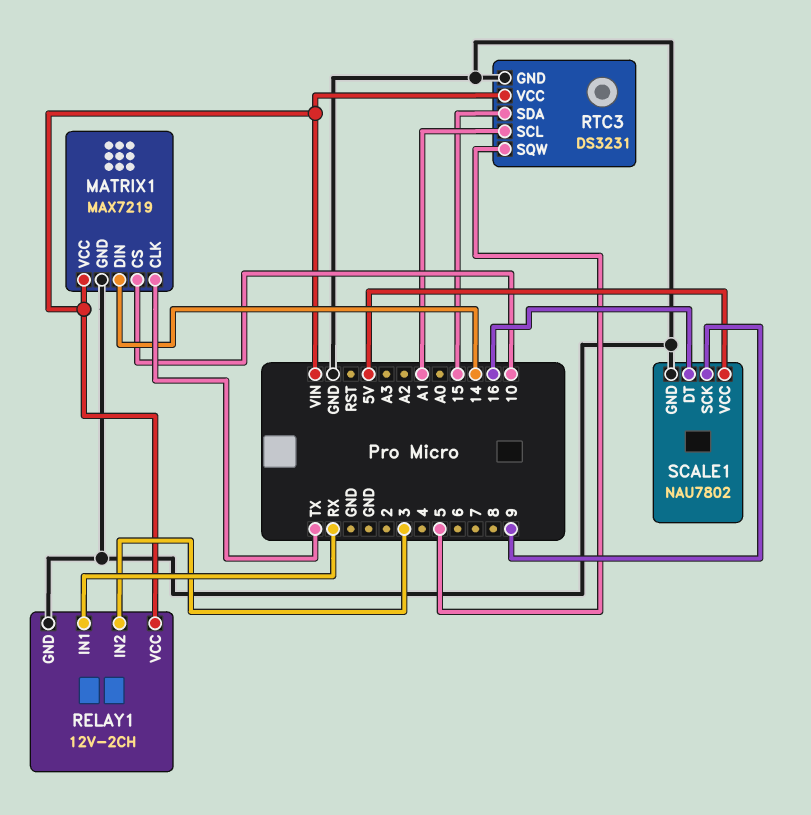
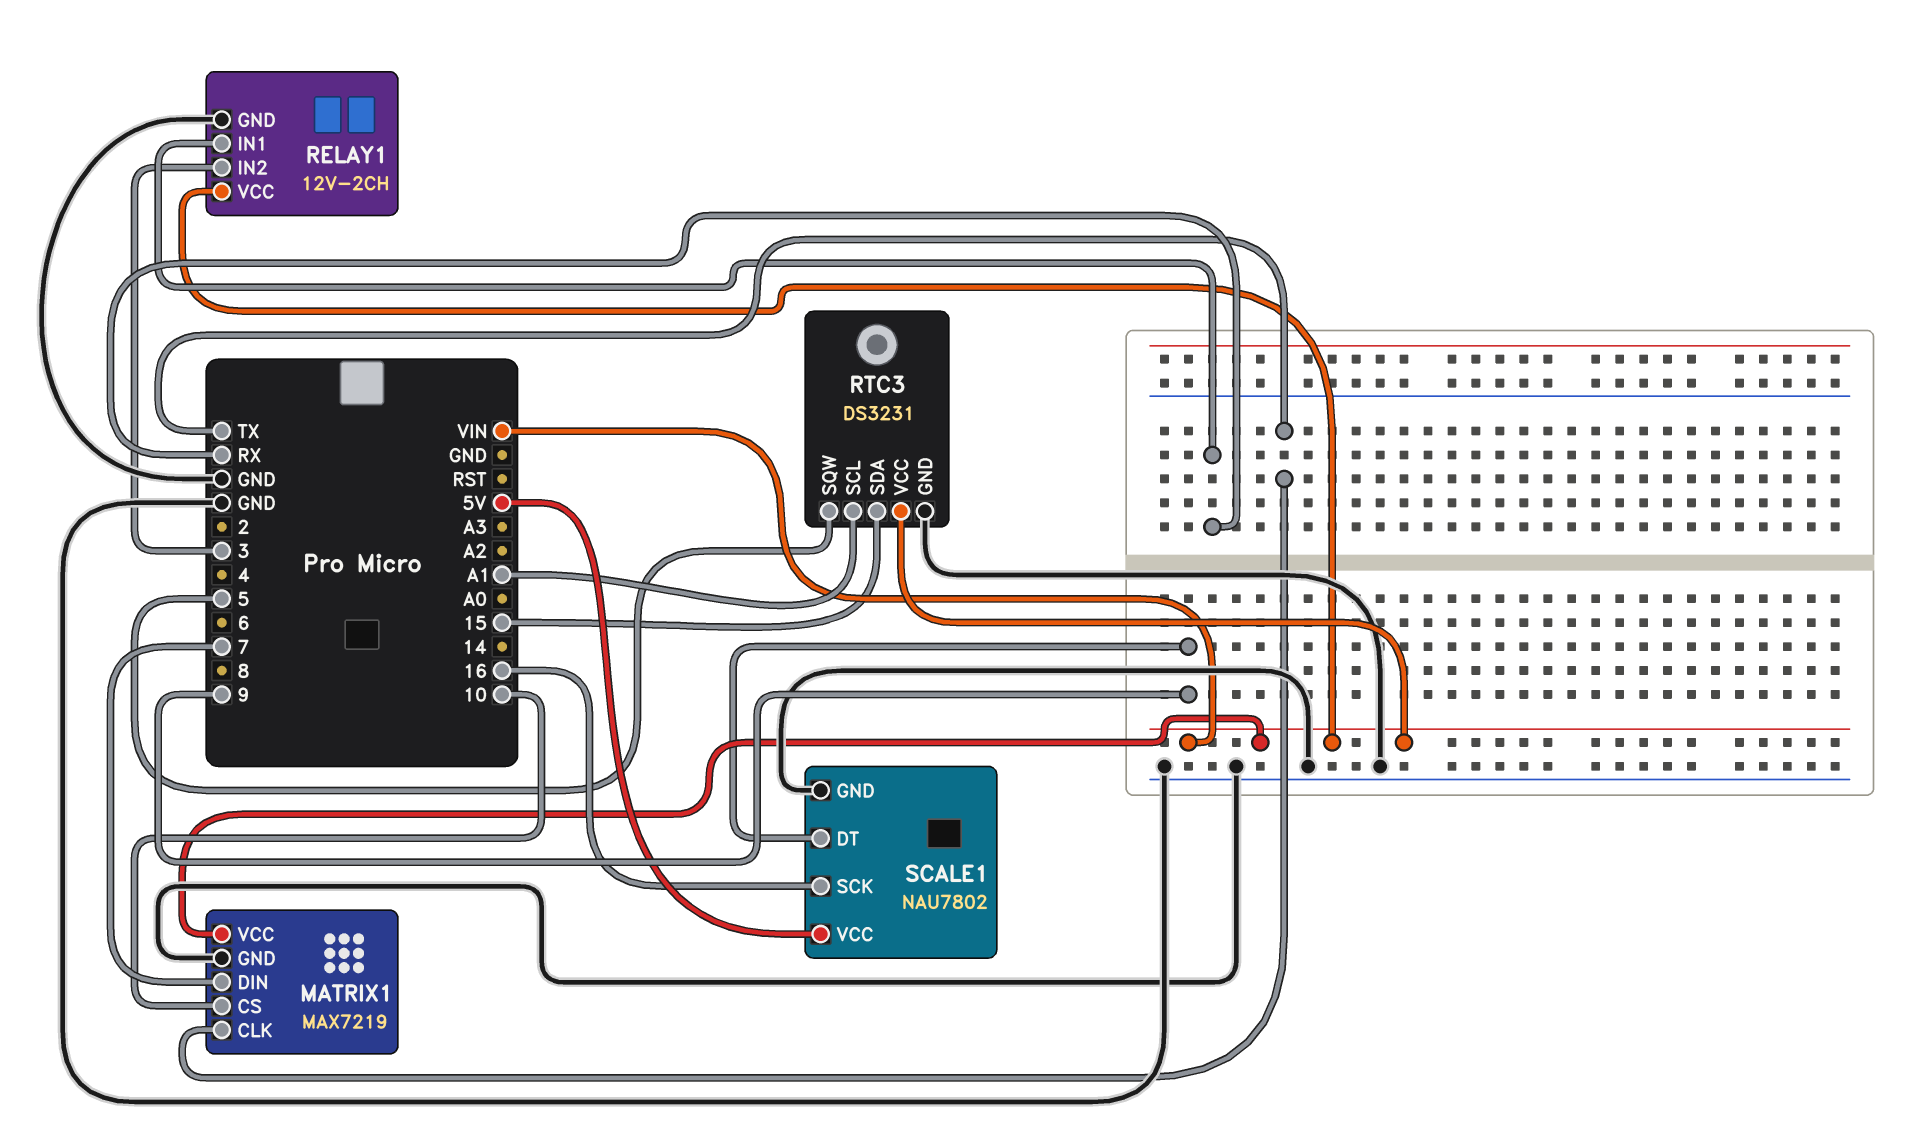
MATRIX1 pin DIN: 14 -> 7
SCALE1 pin DT: 16 -> 9
SCALE1 pin SCK: 9 -> 16

